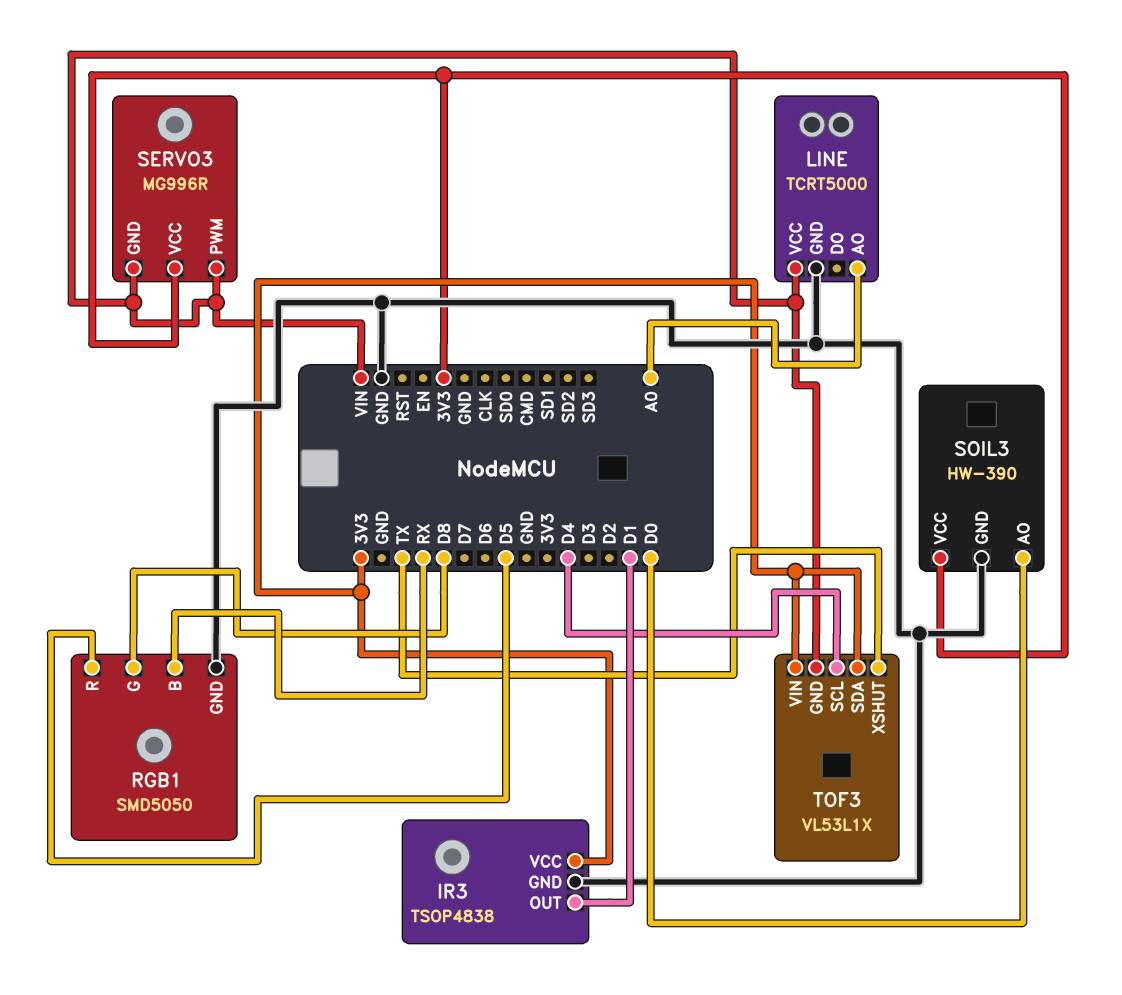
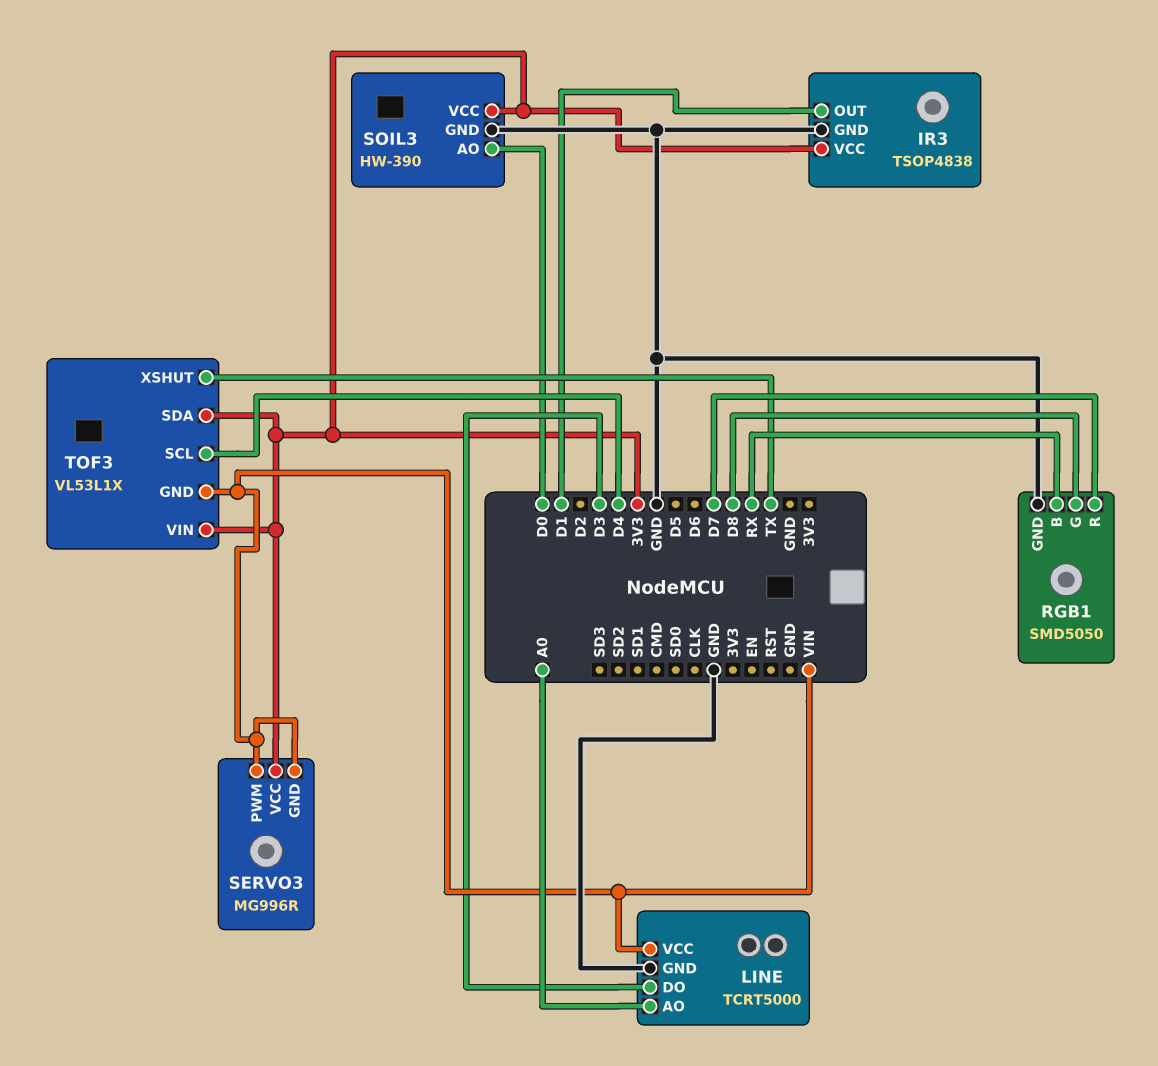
LINE pin DO: none -> D3
RGB1 pin R: D5 -> D7

